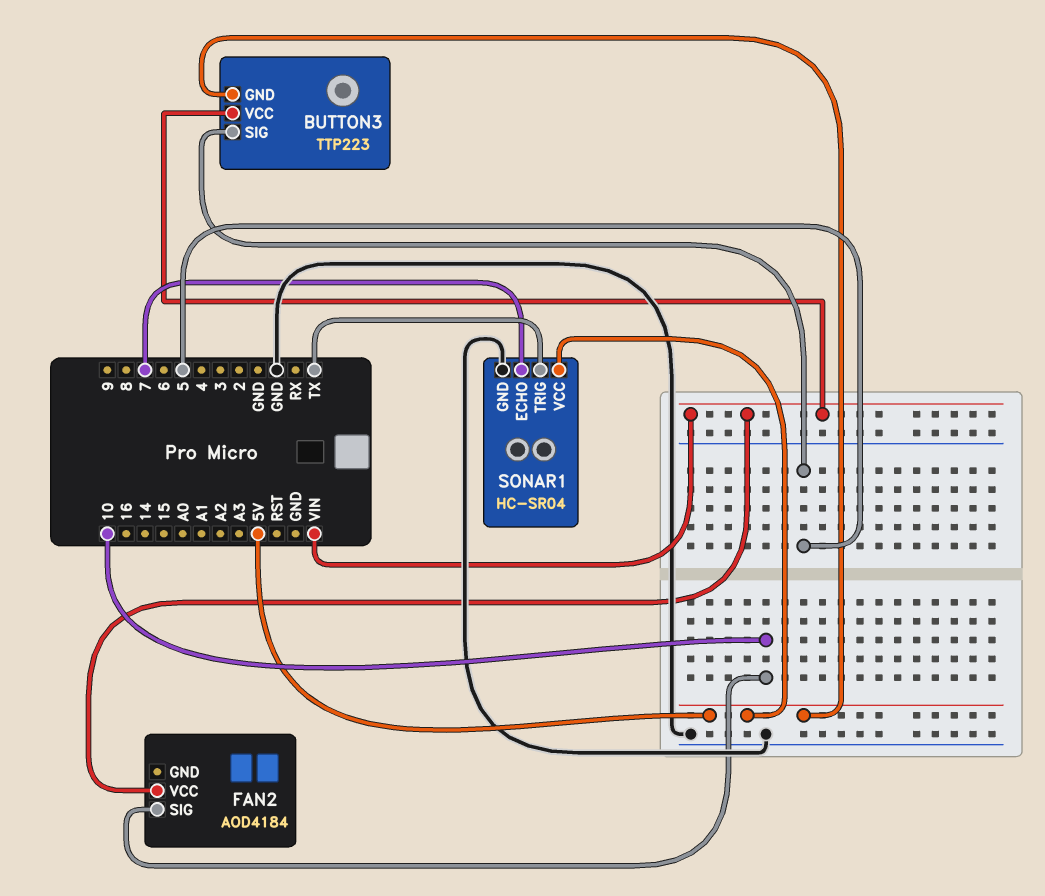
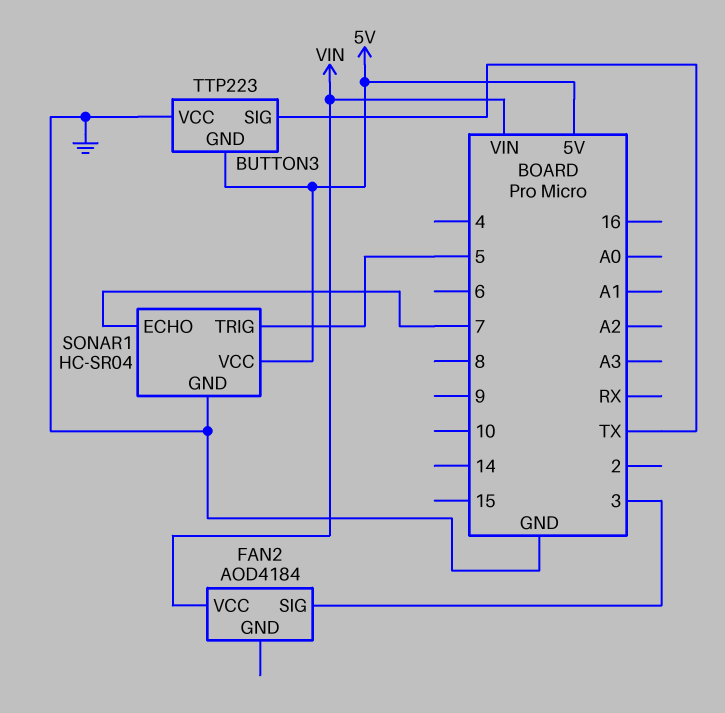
BUTTON3 pin SIG: 5 -> TX
BUTTON3 pin VCC: VIN -> GND
FAN2 pin SIG: 10 -> 3
SONAR1 pin TRIG: TX -> 5

